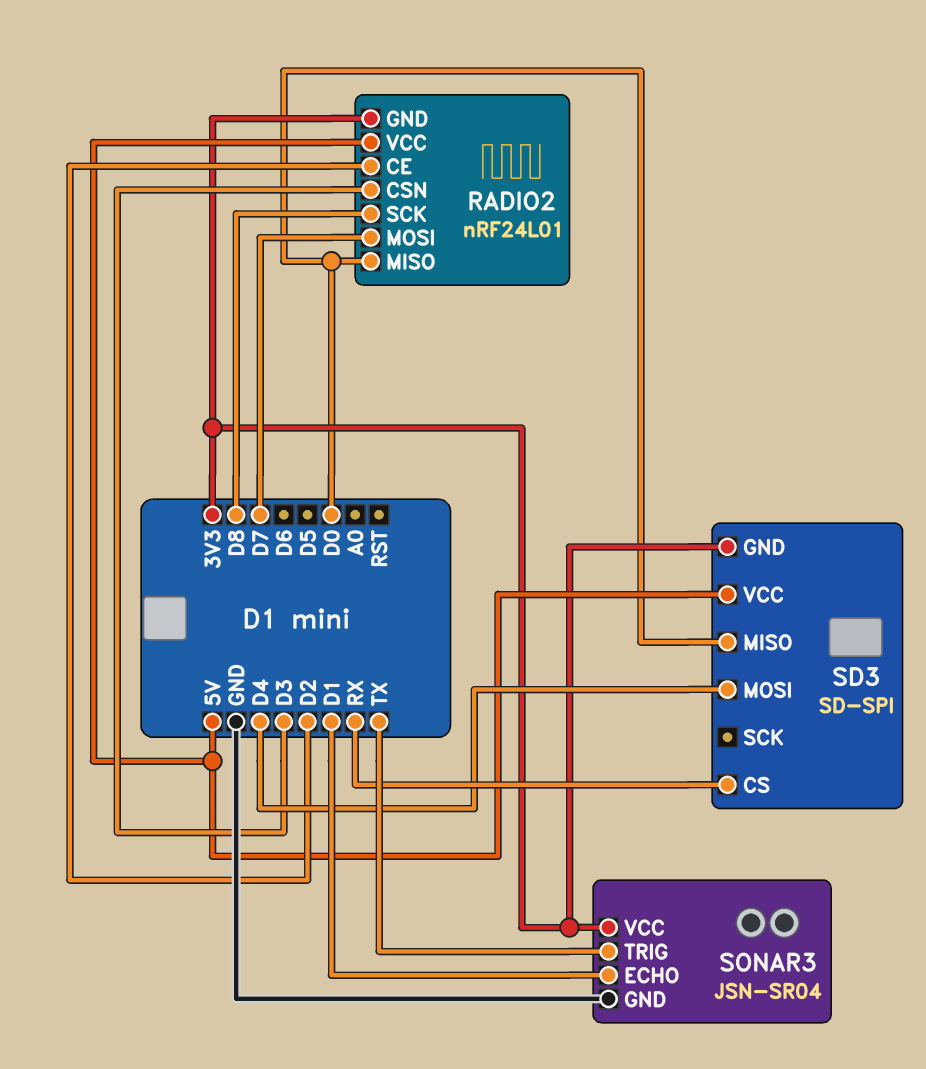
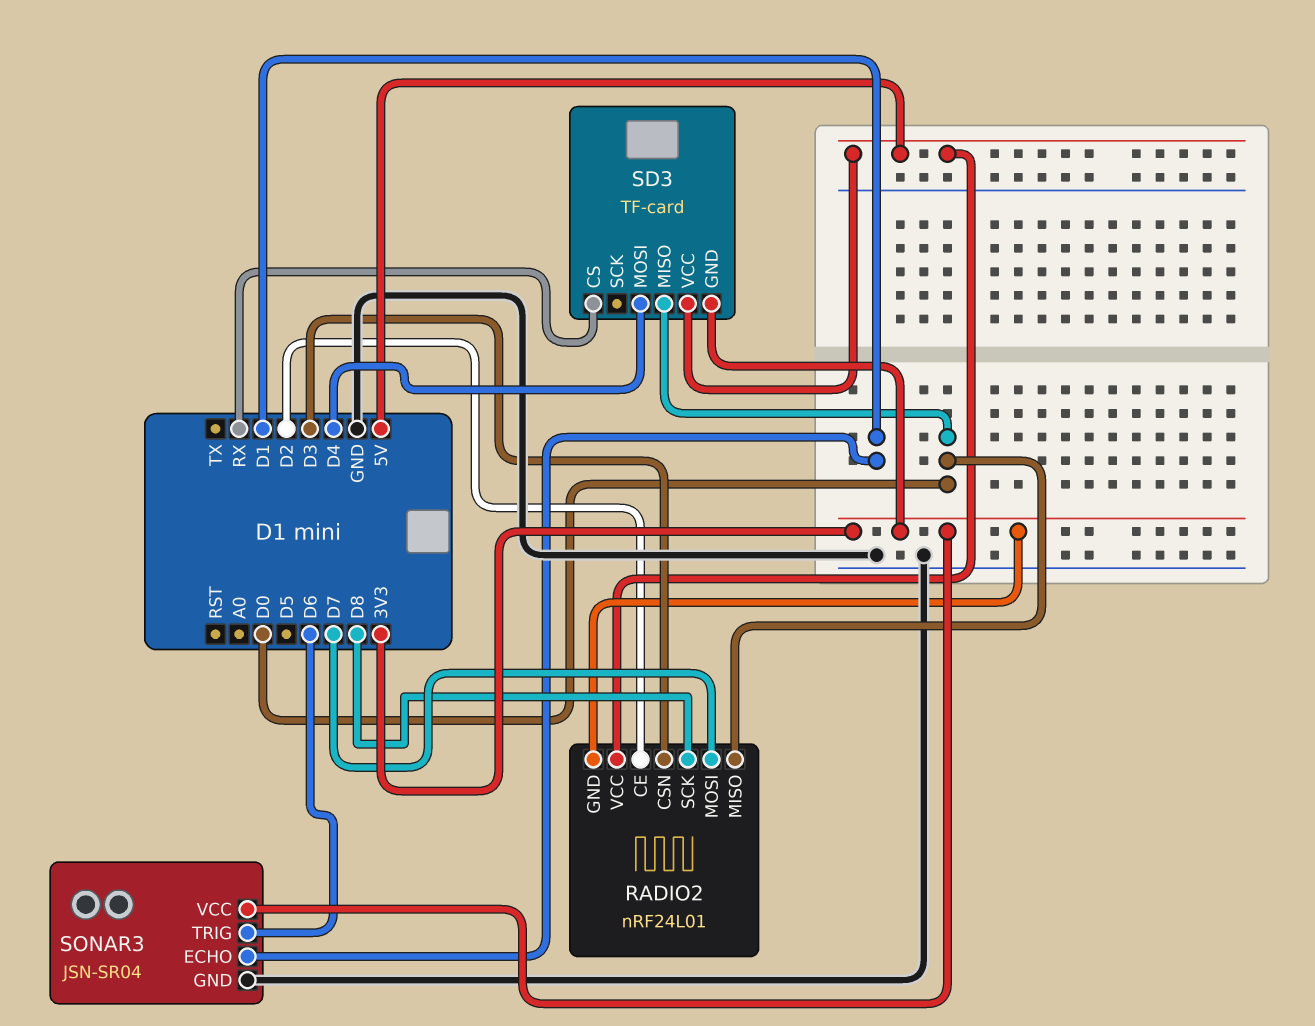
SD3: SD-SPI -> TF-card
SONAR3 pin TRIG: TX -> D6

